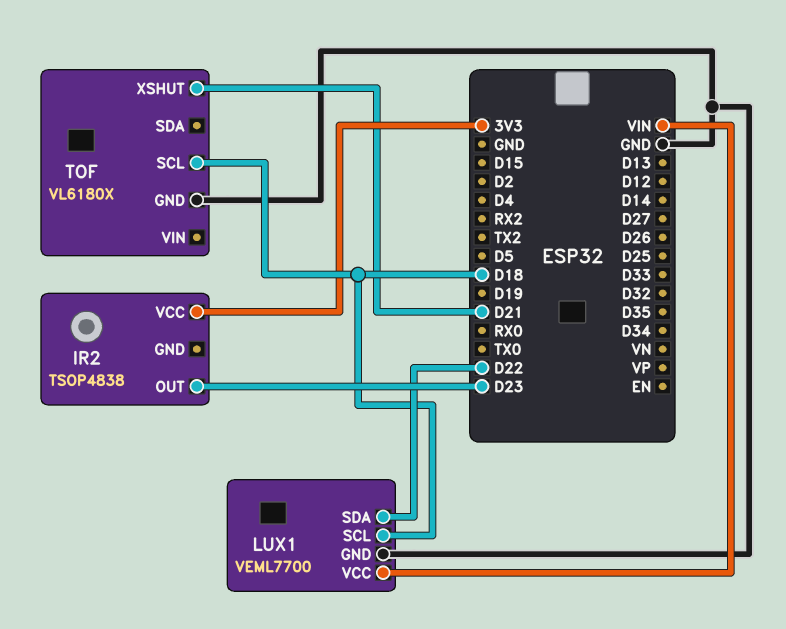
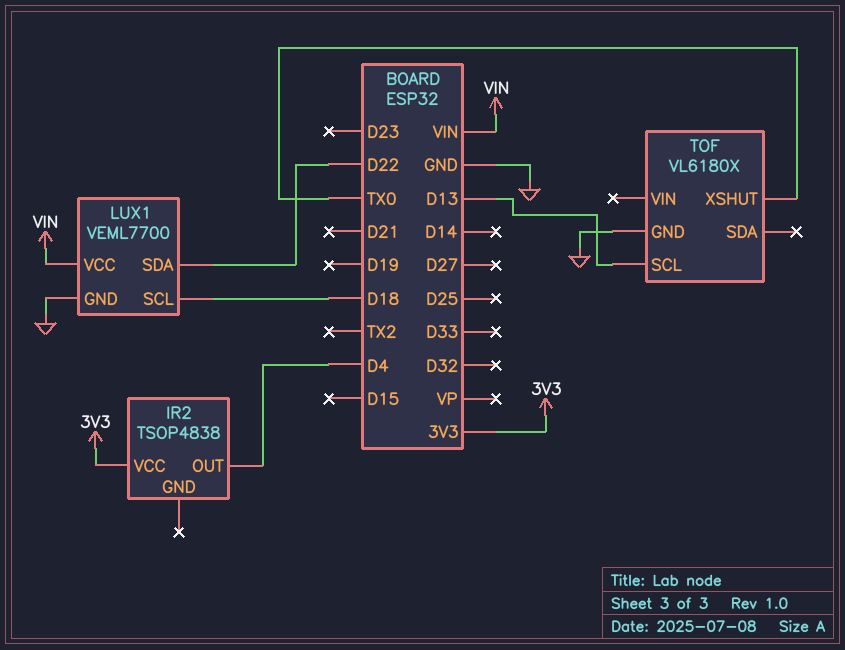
IR2 pin OUT: D23 -> D4
TOF pin SCL: D18 -> D13
TOF pin XSHUT: D21 -> TX0

